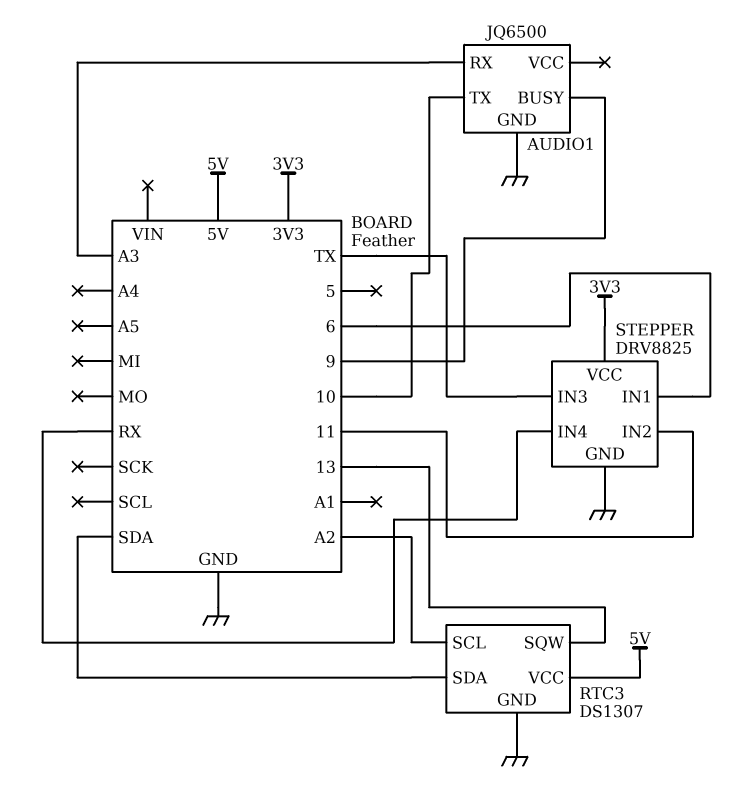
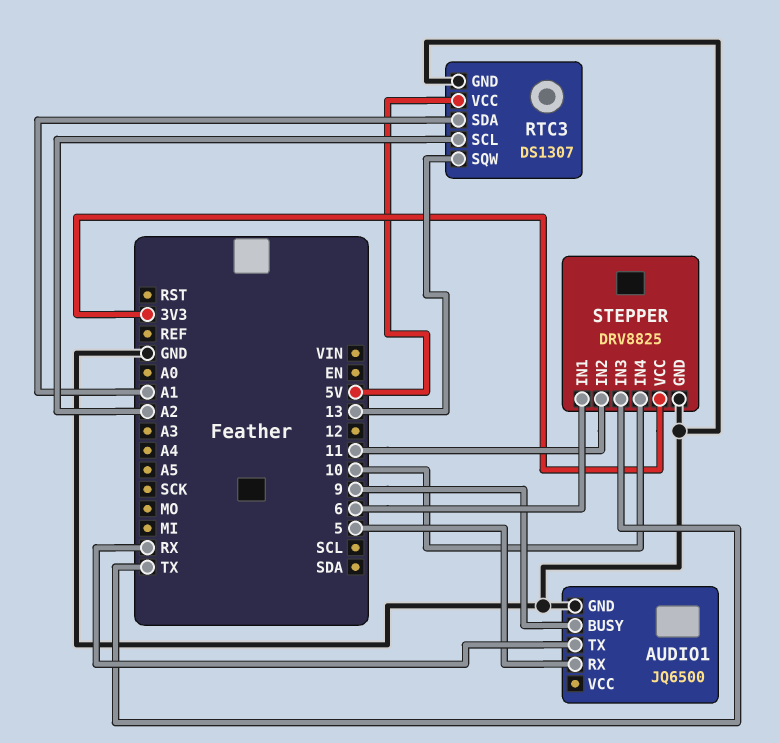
AUDIO1 pin RX: A3 -> 5
AUDIO1 pin TX: 10 -> RX
RTC3 pin SDA: SDA -> A1
STEPPER pin IN4: RX -> 10

